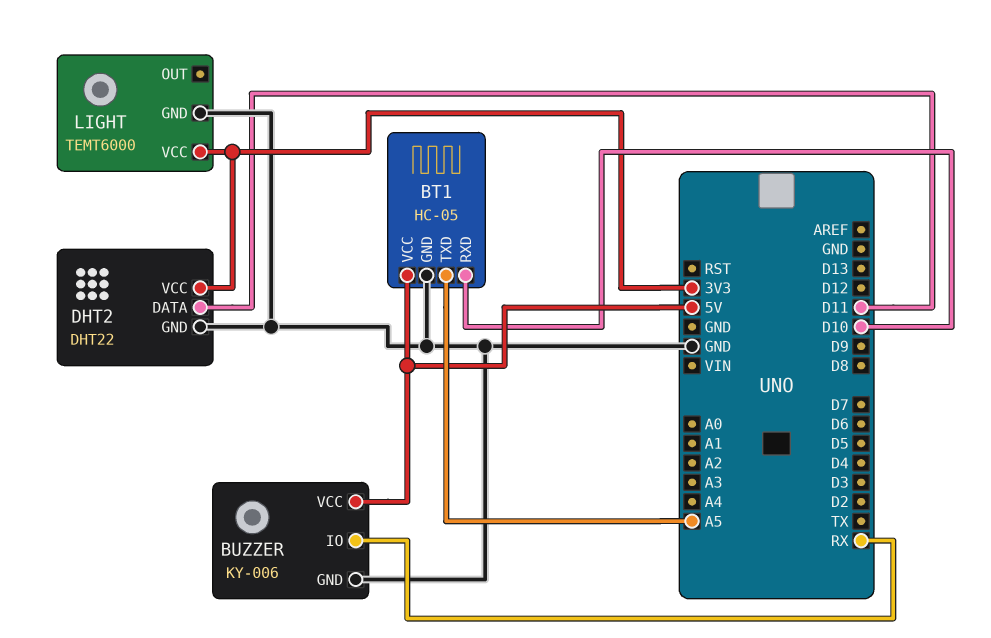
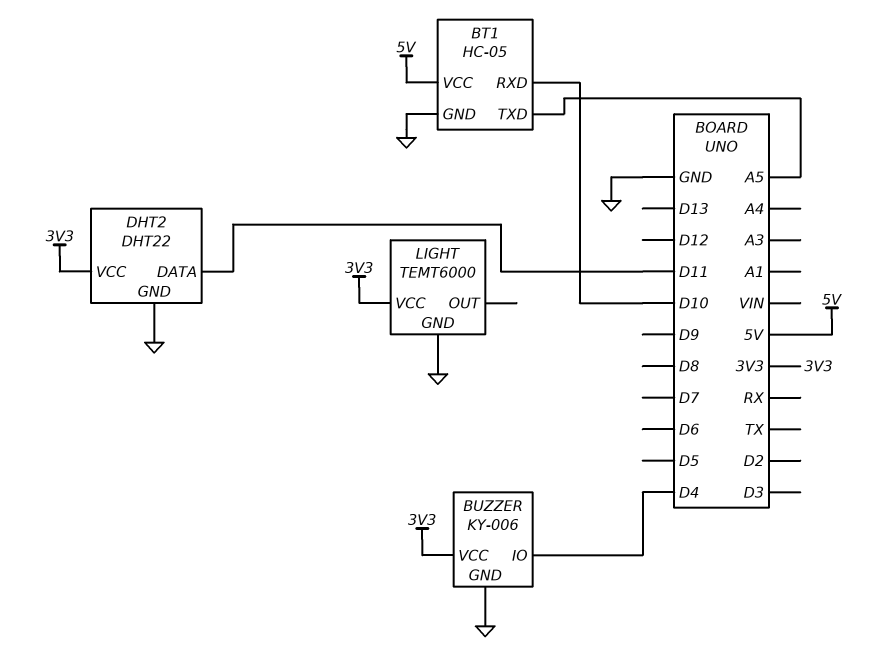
BUZZER pin IO: RX -> D4
BUZZER pin VCC: 5V -> 3V3

